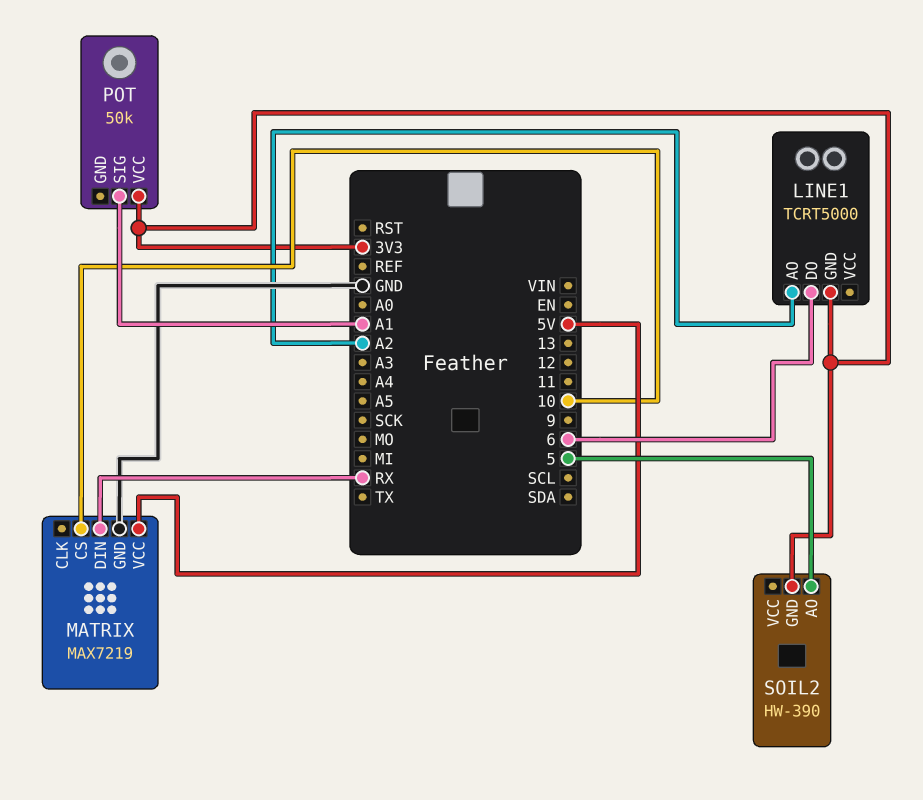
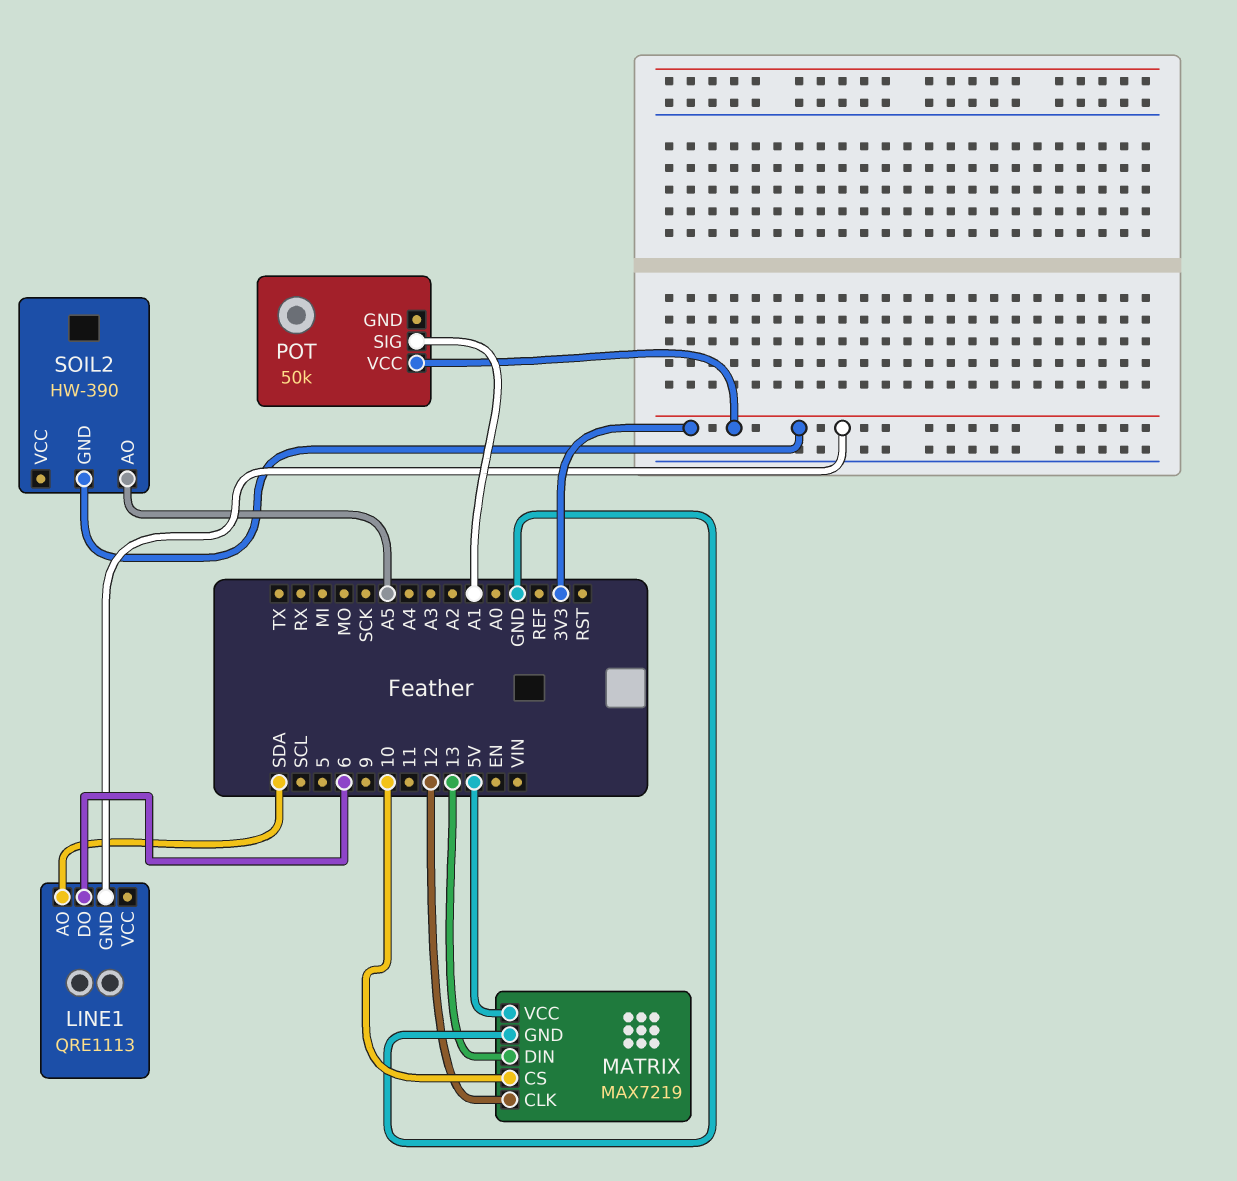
LINE1: TCRT5000 -> QRE1113
LINE1 pin AO: A2 -> SDA
MATRIX pin CLK: none -> 12
MATRIX pin DIN: RX -> 13
SOIL2 pin AO: 5 -> A5

